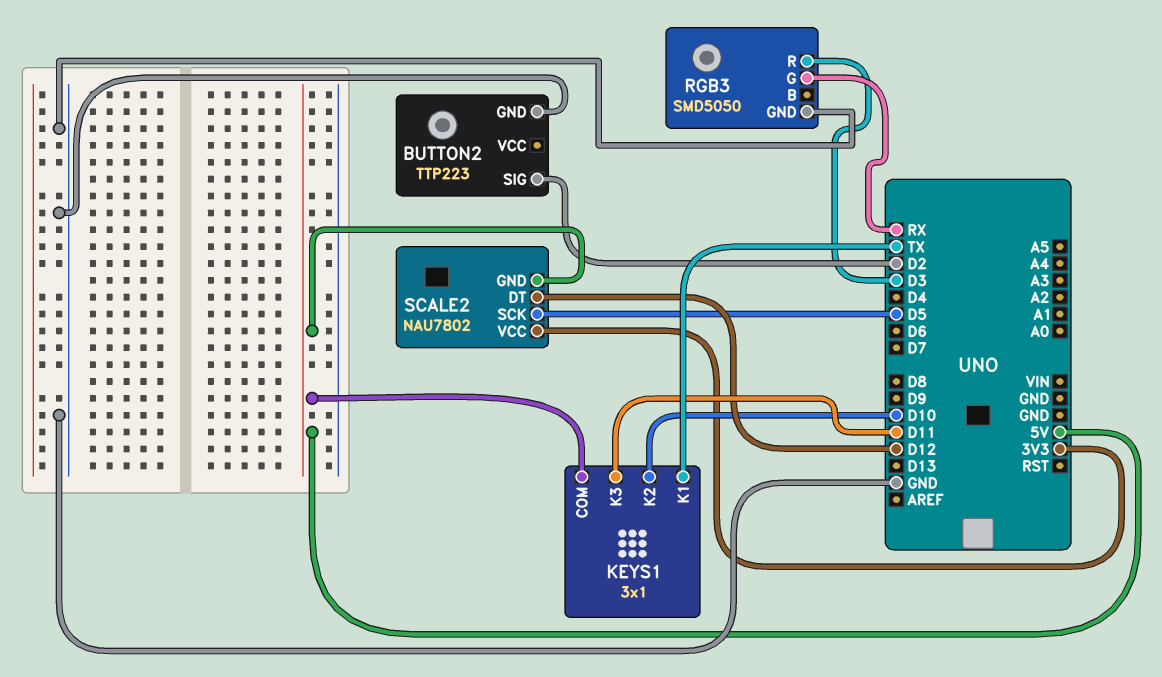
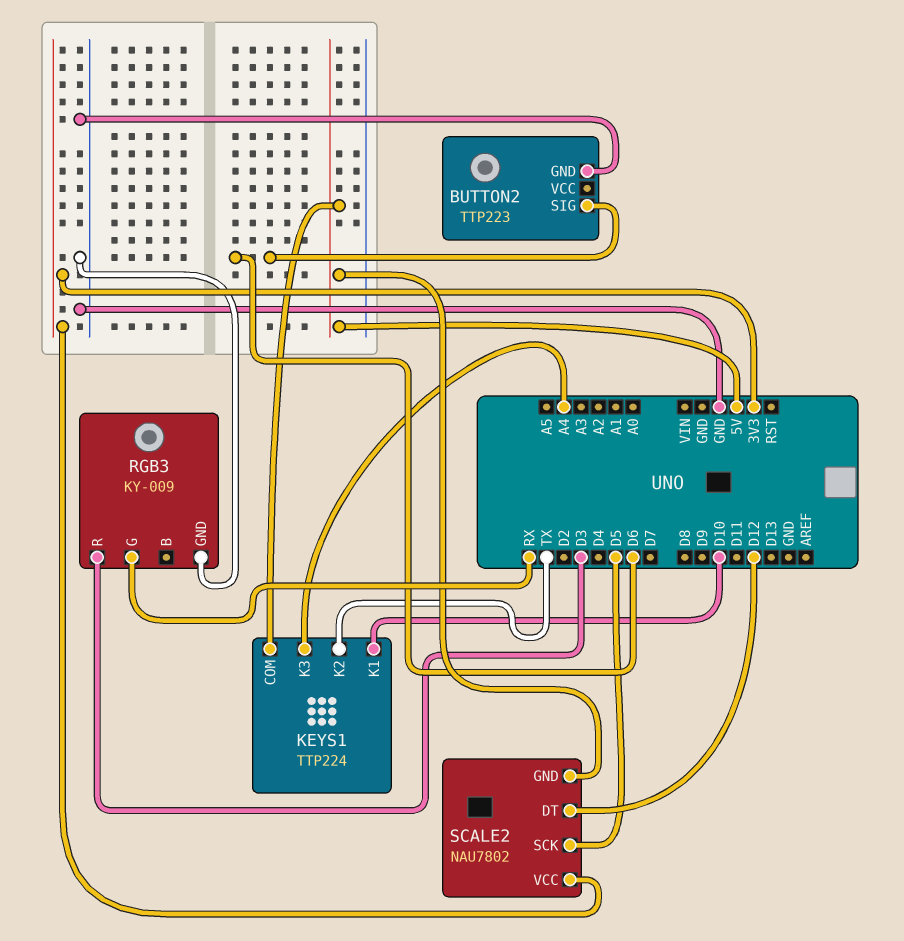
BUTTON2 pin SIG: D2 -> D6
KEYS1: 3x1 -> TTP224
KEYS1 pin K1: TX -> D10
KEYS1 pin K2: D10 -> TX
KEYS1 pin K3: D11 -> A4
RGB3: SMD5050 -> KY-009

